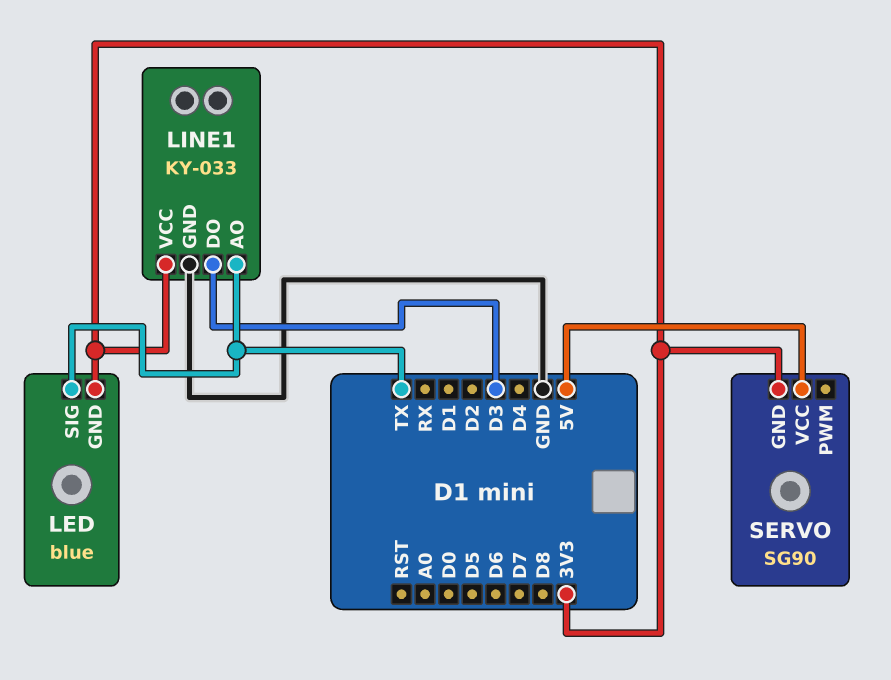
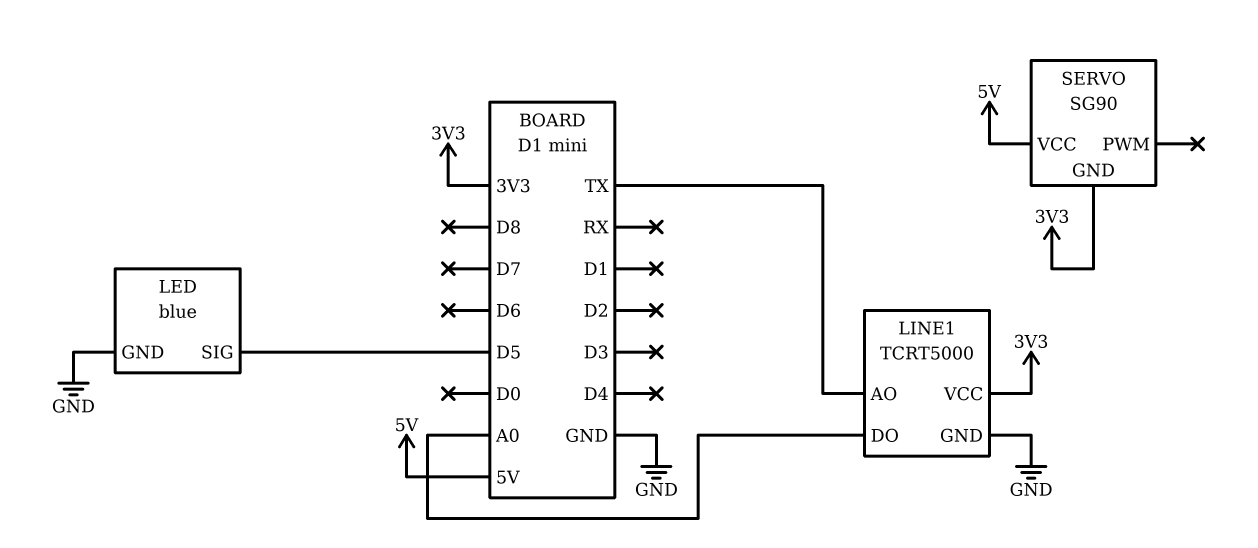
LED pin GND: 3V3 -> GND
LED pin SIG: TX -> D5
LINE1: KY-033 -> TCRT5000
LINE1 pin DO: D3 -> A0

